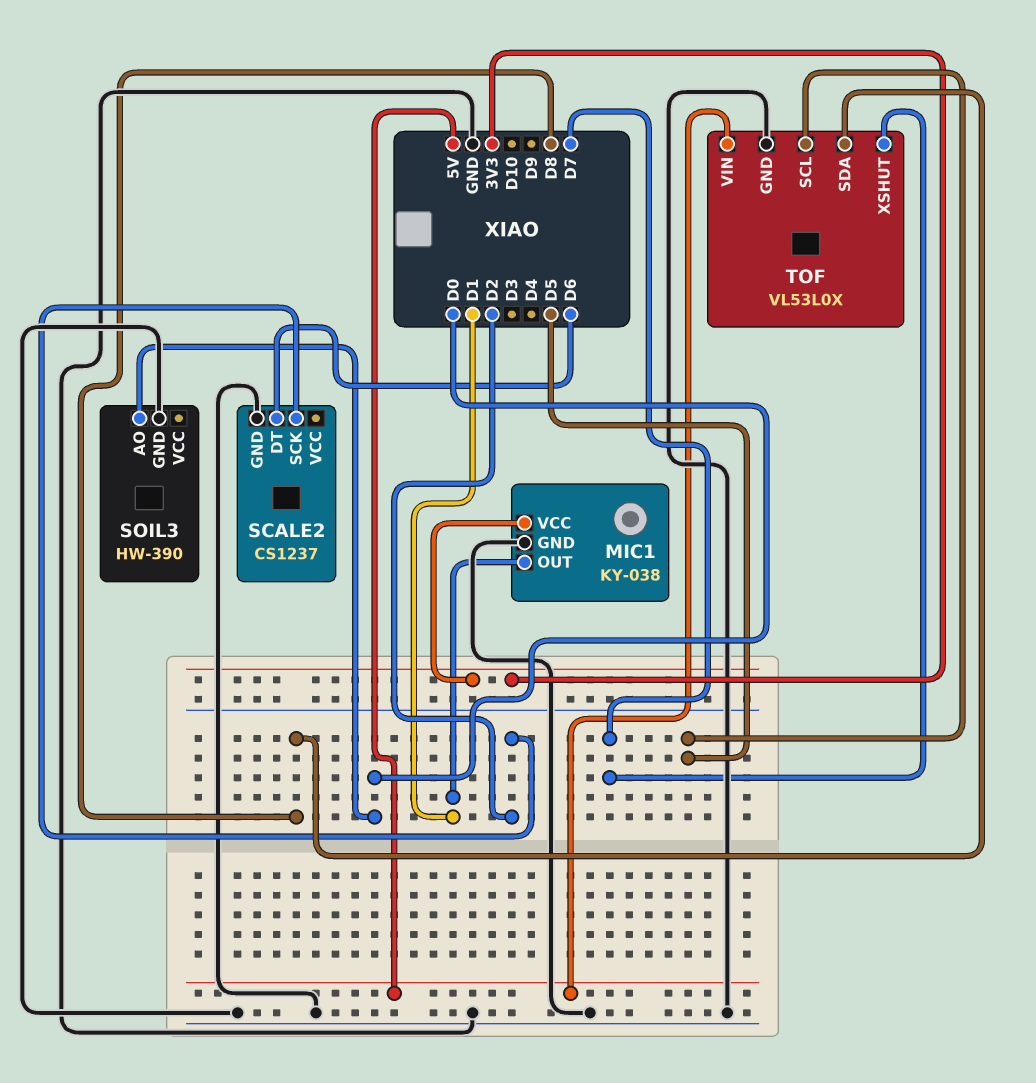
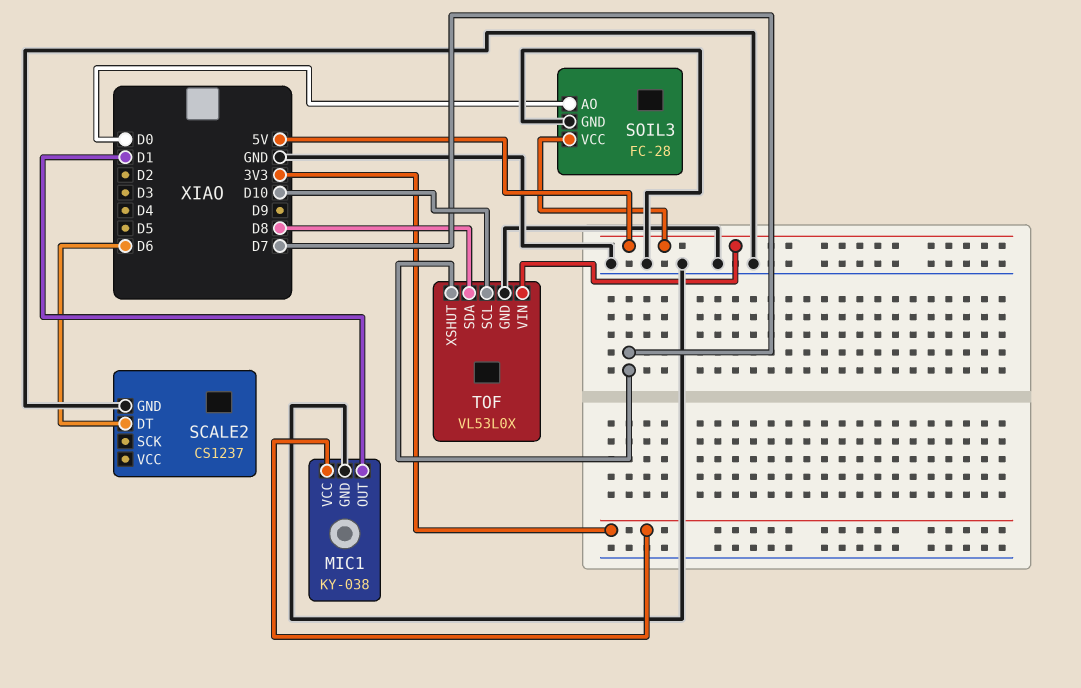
SCALE2 pin SCK: D2 -> none
SOIL3: HW-390 -> FC-28
SOIL3 pin VCC: none -> 5V
TOF pin SCL: D5 -> D10

